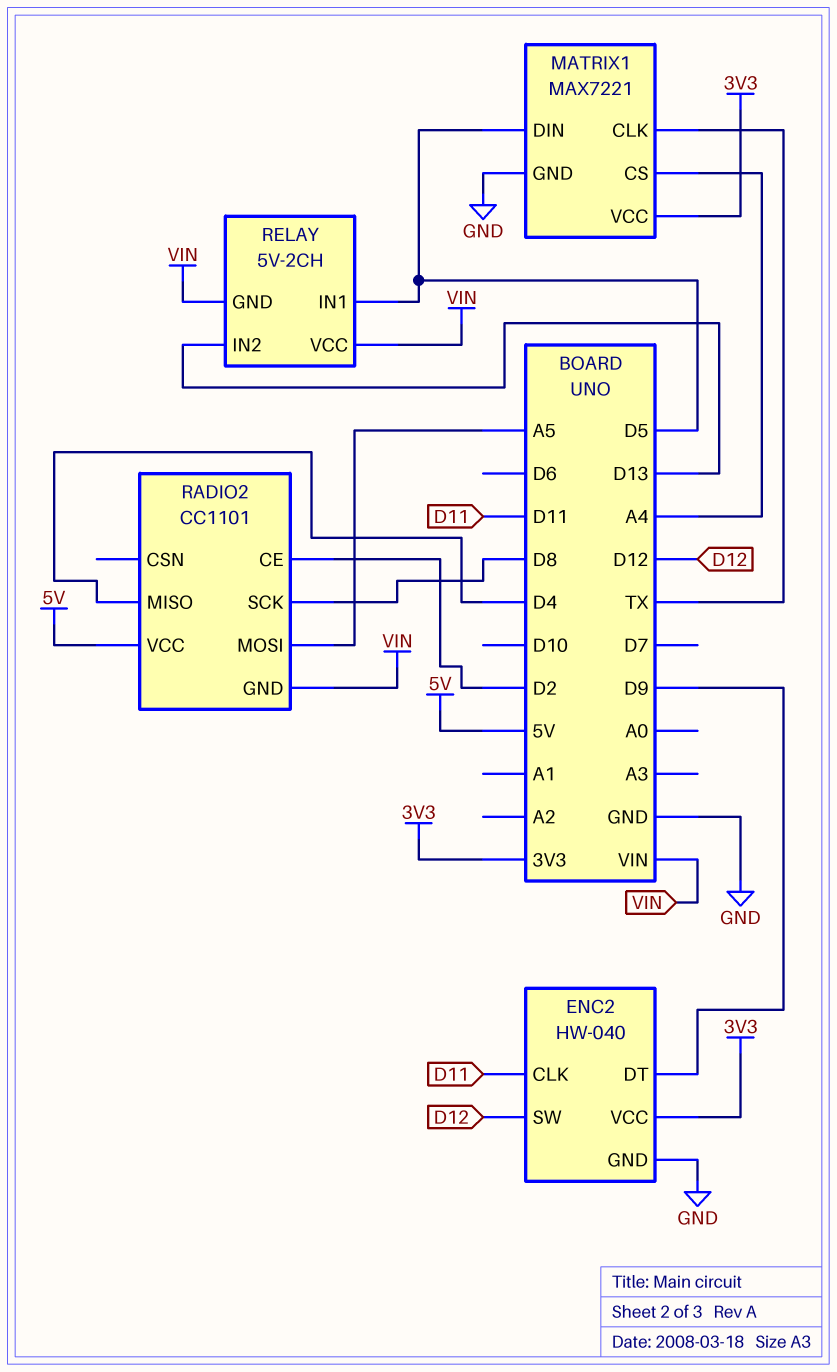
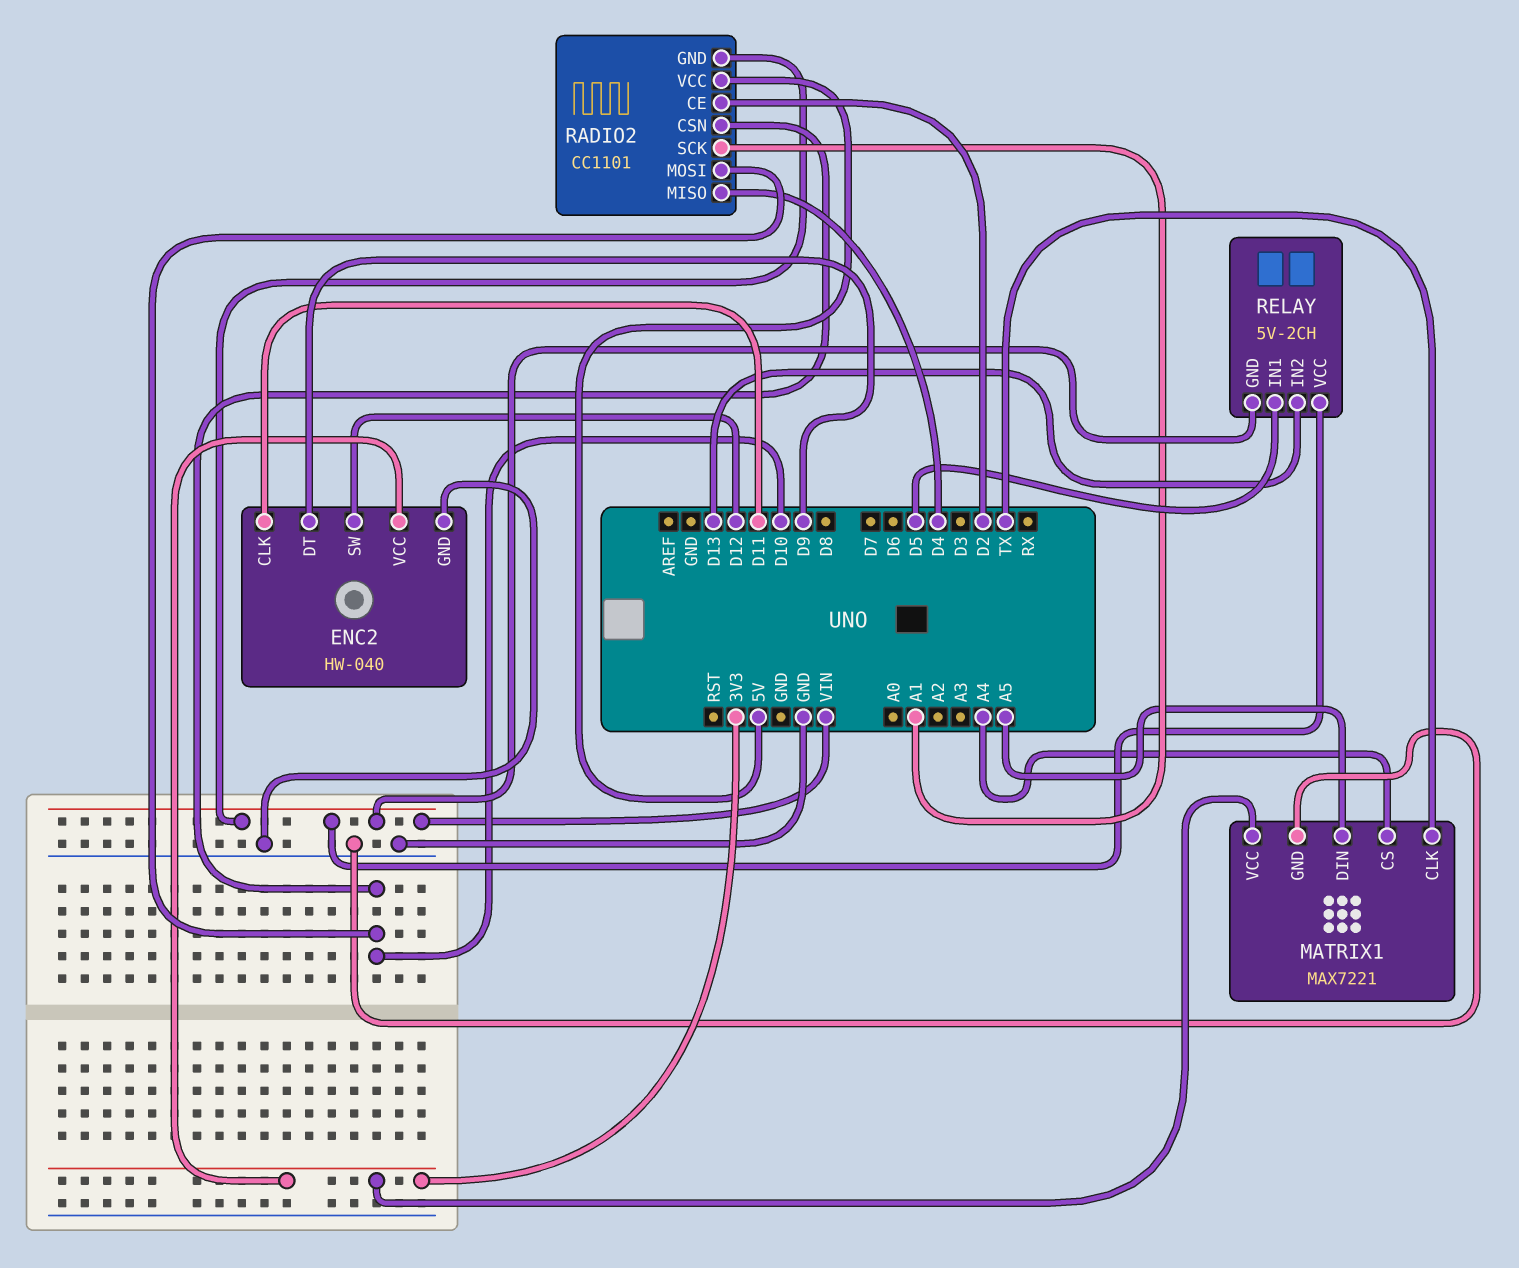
MATRIX1 pin DIN: D5 -> A5
RADIO2 pin CSN: none -> D10
RADIO2 pin MOSI: A5 -> D10
RADIO2 pin SCK: D8 -> A1

